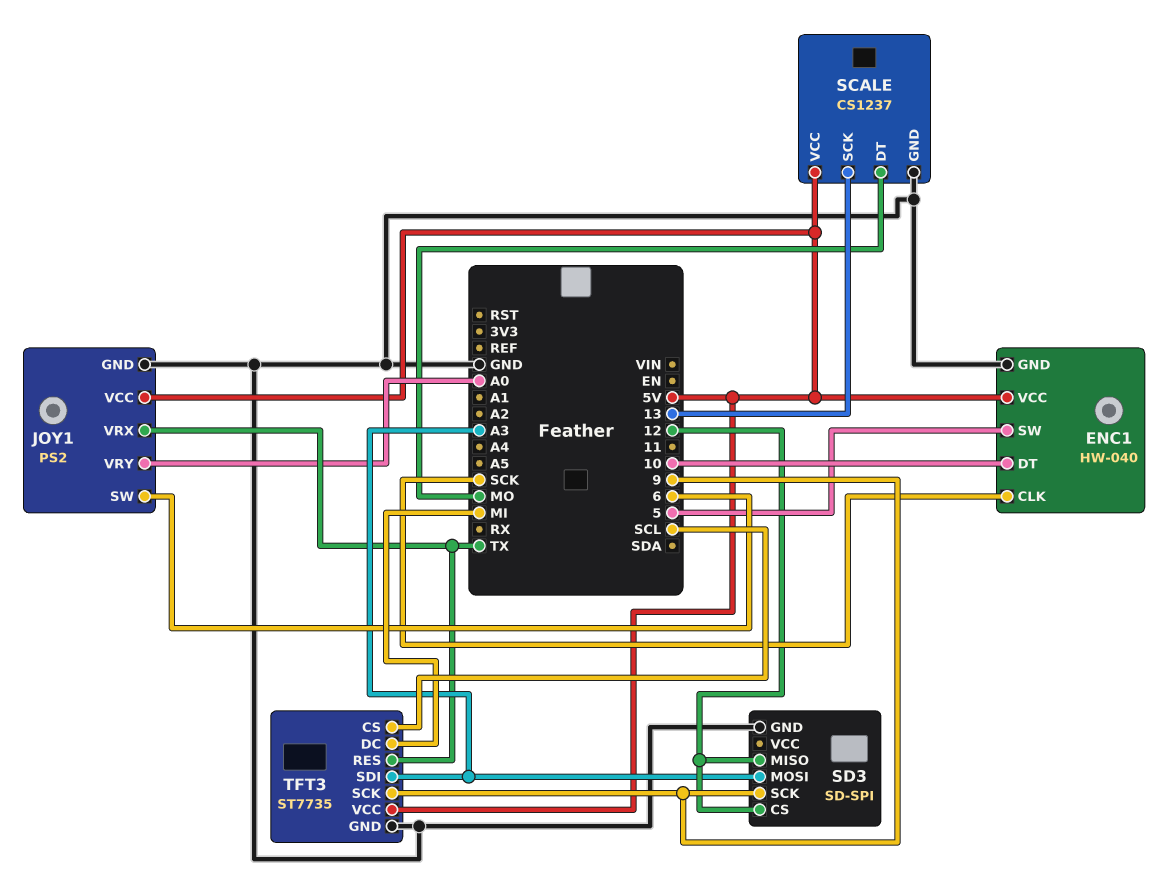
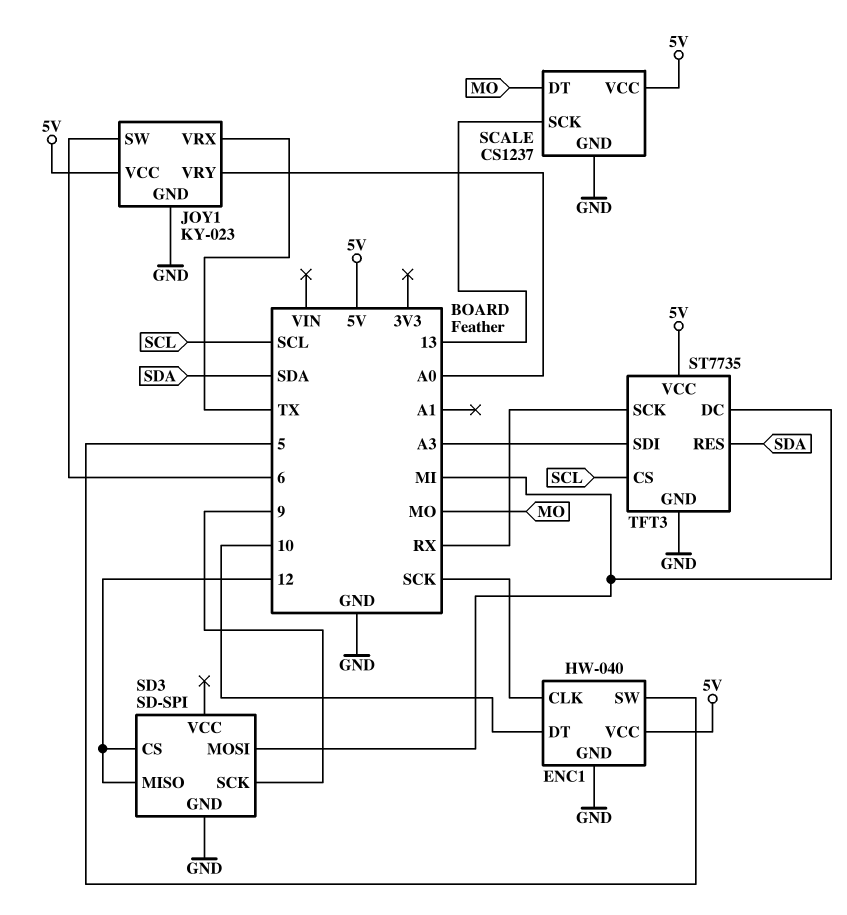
JOY1: PS2 -> KY-023
SD3 pin MOSI: A3 -> MI
TFT3 pin RES: TX -> SDA
TFT3 pin SCK: 9 -> RX

